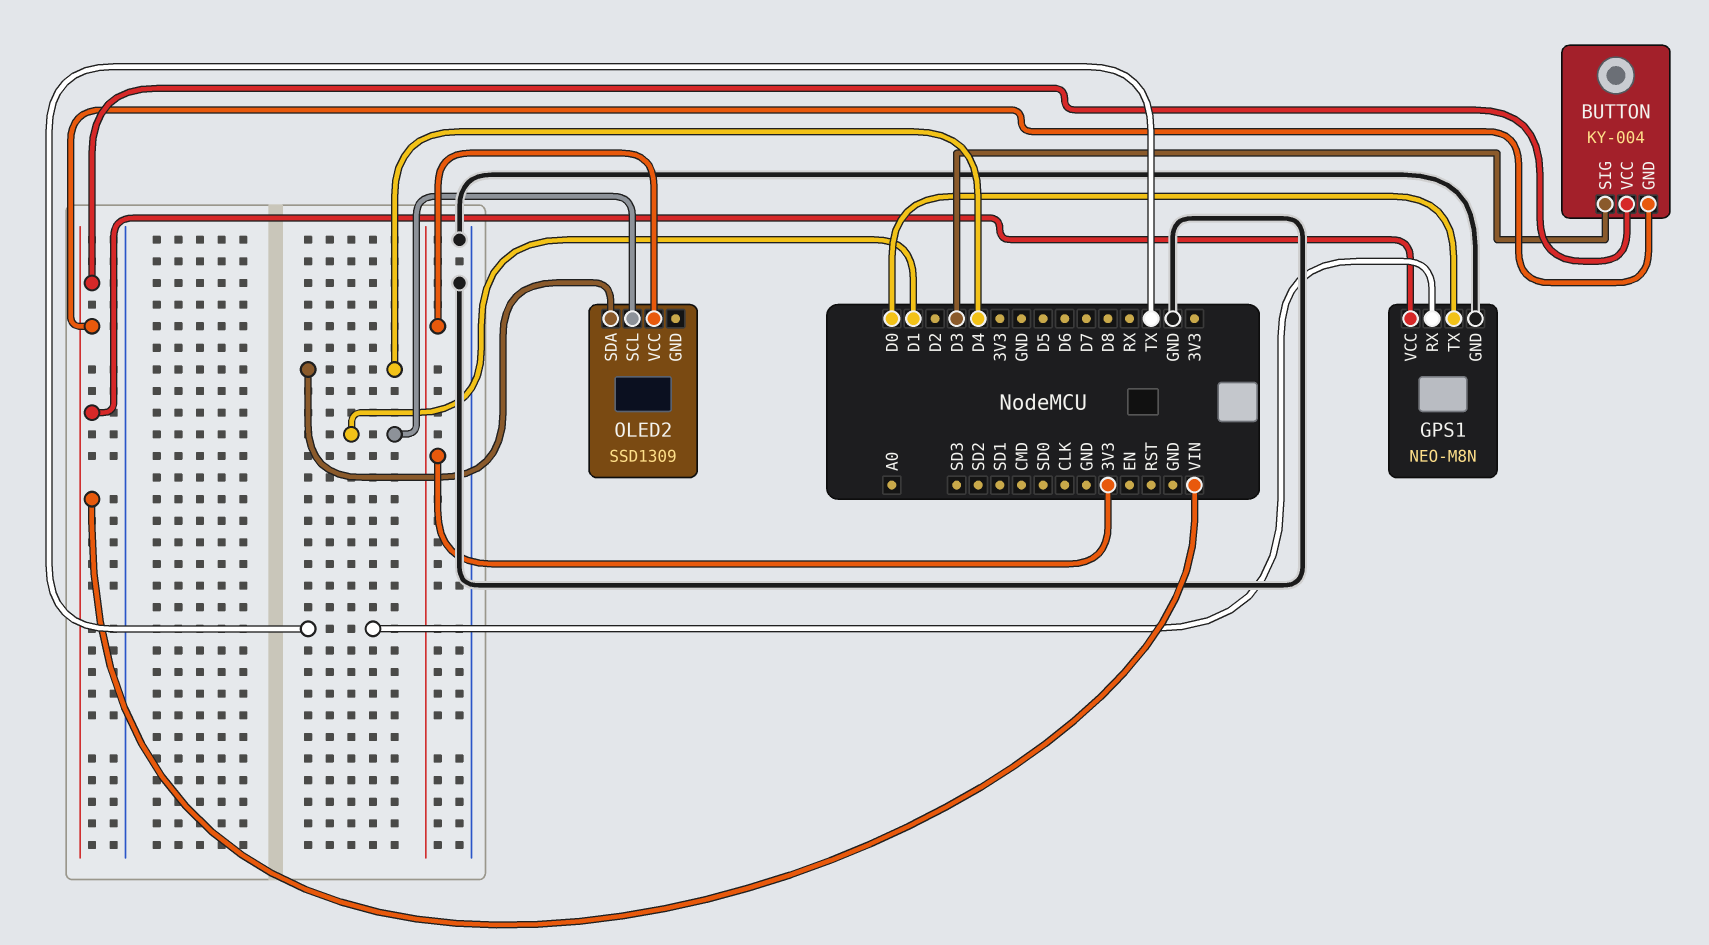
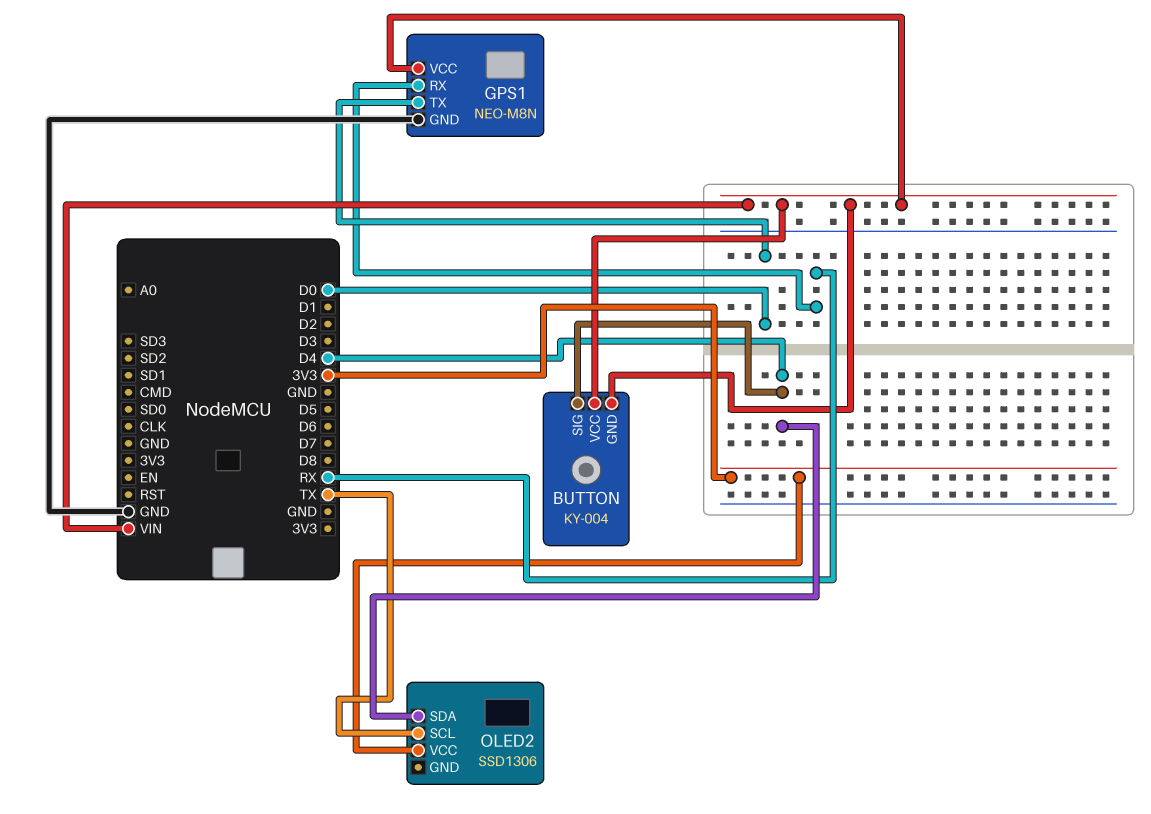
BUTTON pin SIG: D3 -> D4
GPS1 pin RX: TX -> RX
OLED2: SSD1309 -> SSD1306
OLED2 pin SCL: D1 -> TX

